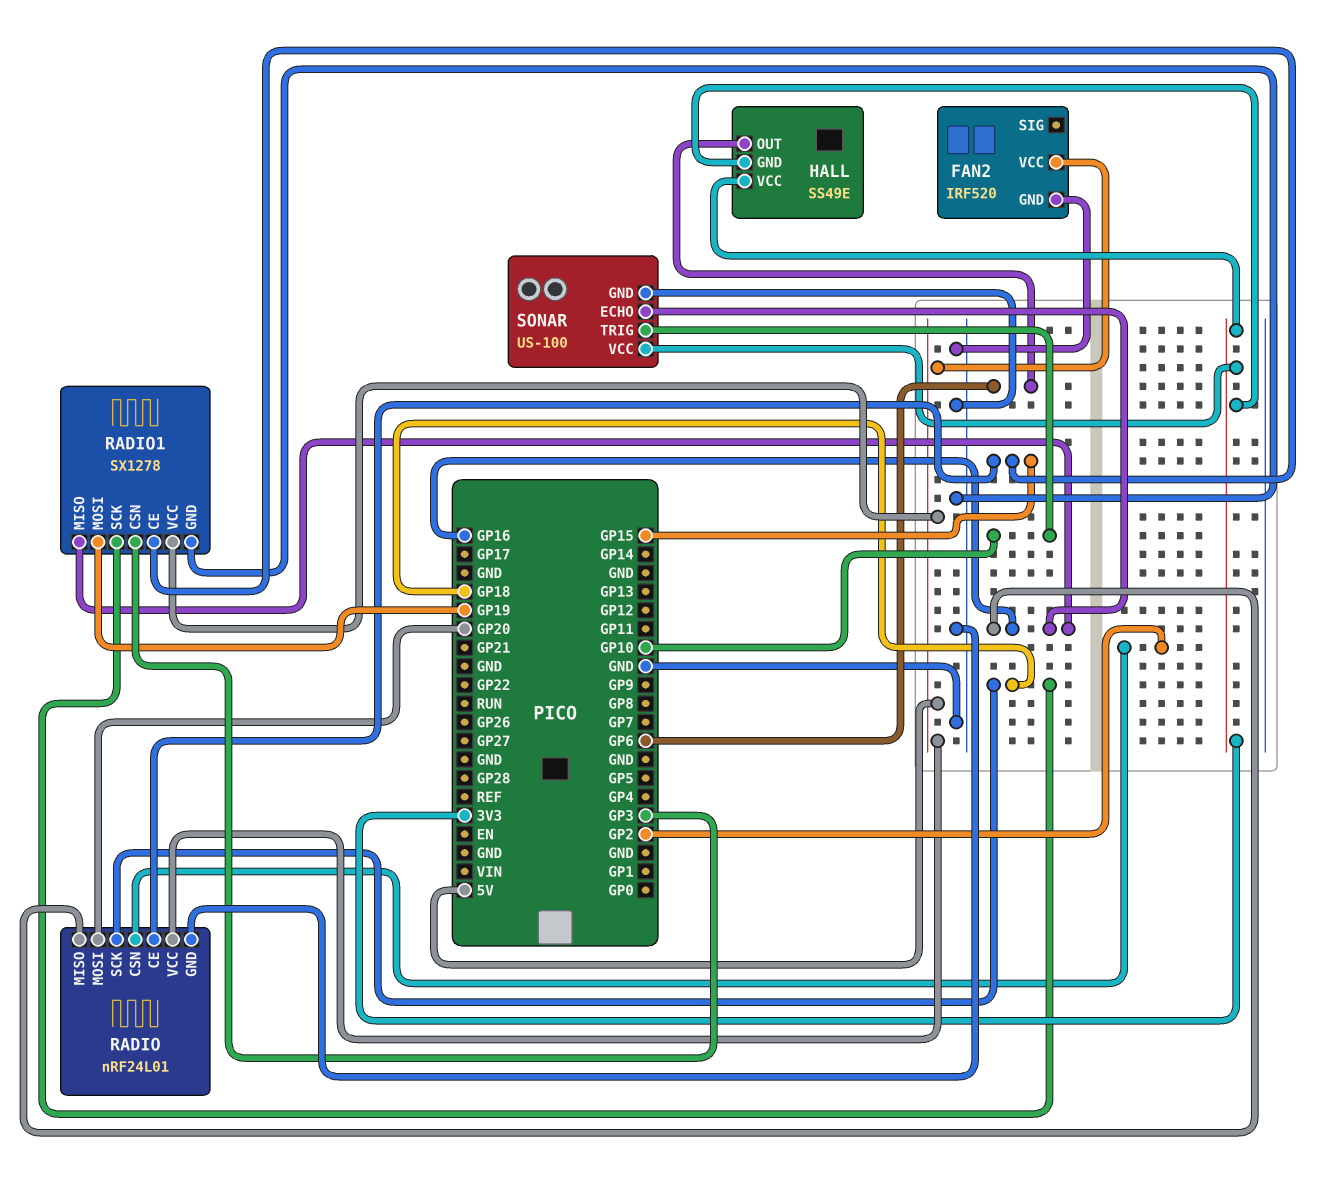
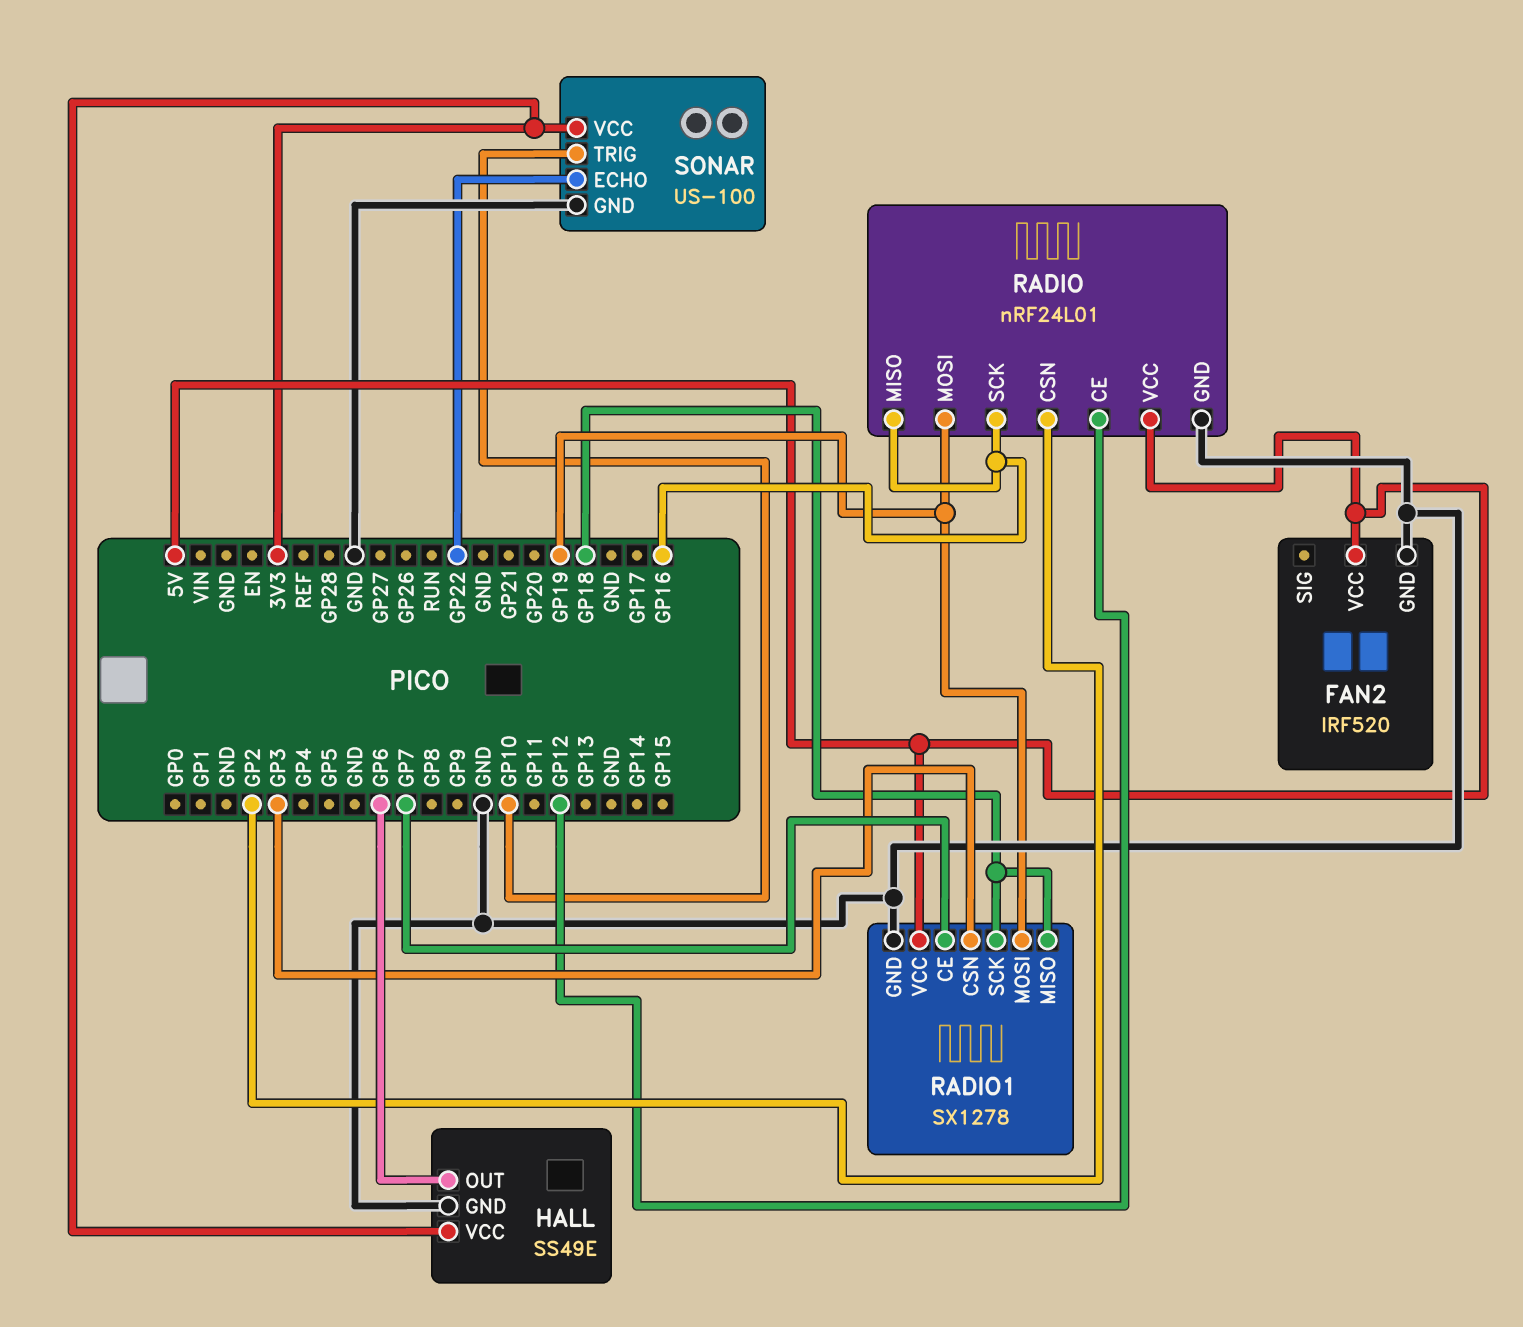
HALL pin GND: 3V3 -> GND
RADIO pin CE: GP15 -> GP12
RADIO pin MOSI: GP20 -> GP19
RADIO pin SCK: GP18 -> GP16
RADIO1 pin CE: GP15 -> GP7
RADIO1 pin MISO: GP16 -> GP18
SONAR pin ECHO: GP16 -> GP22

